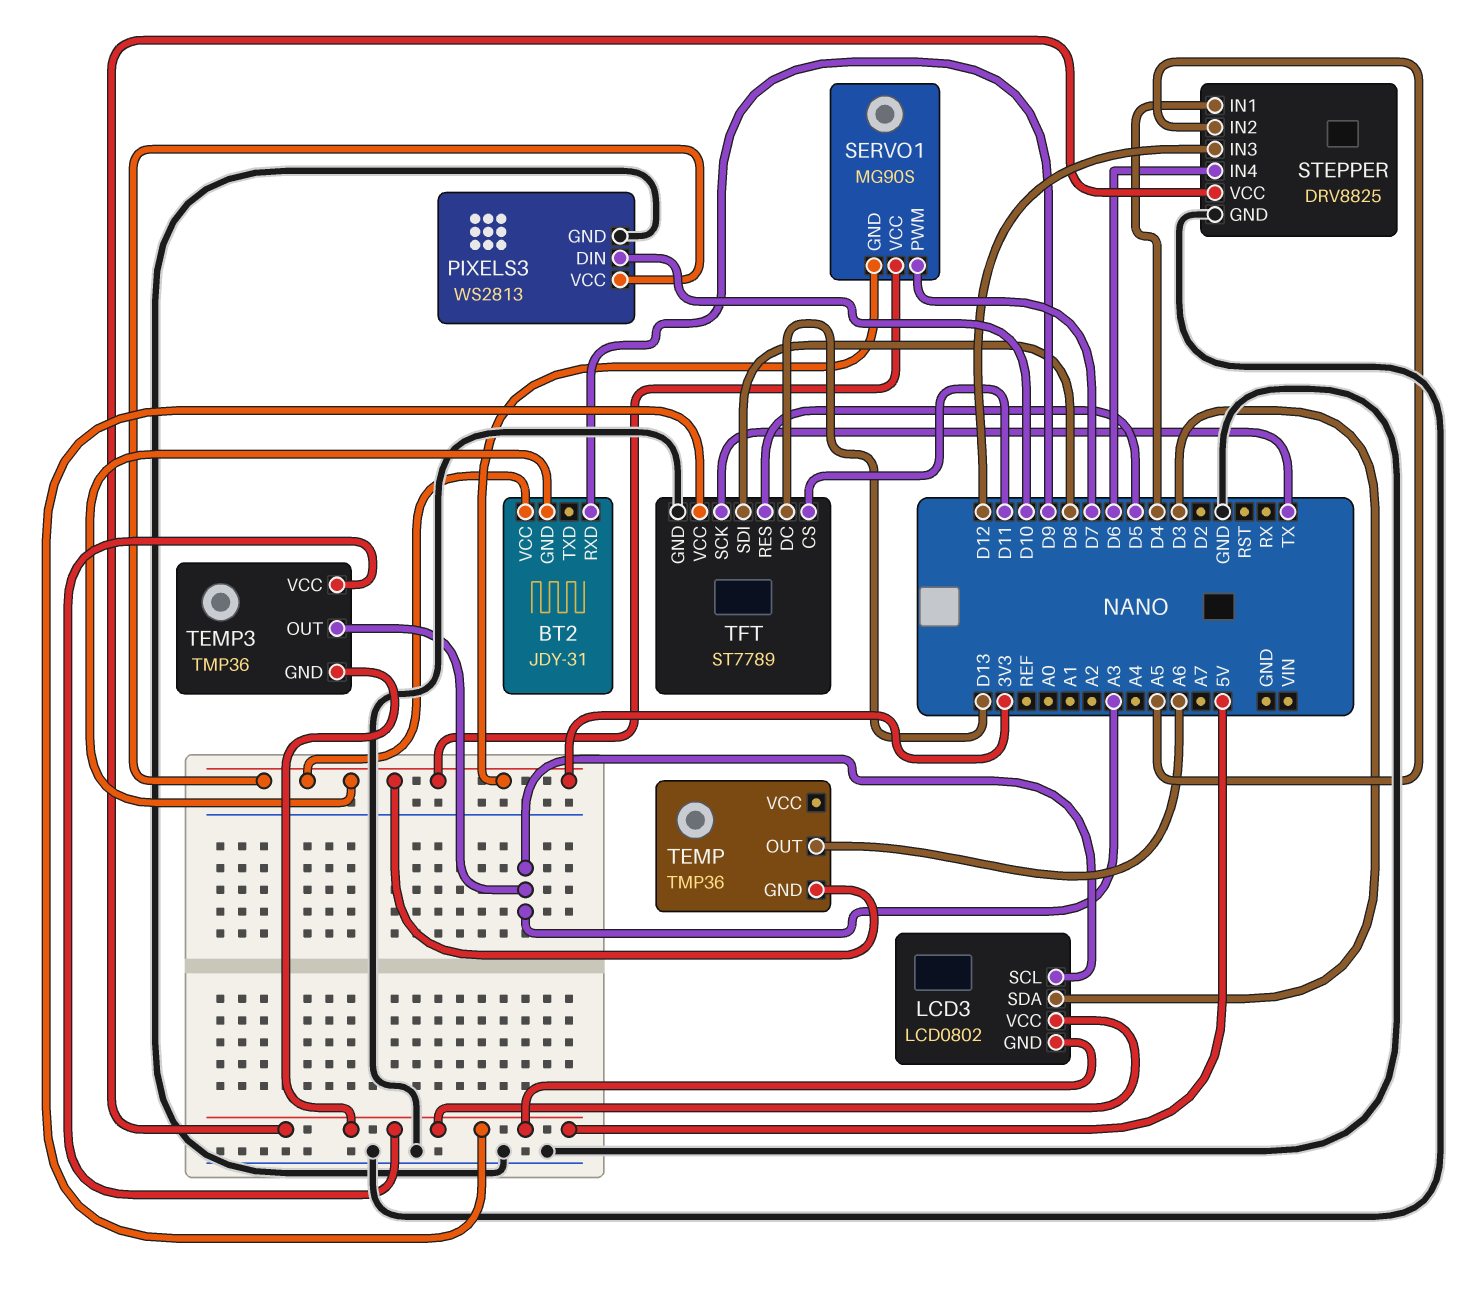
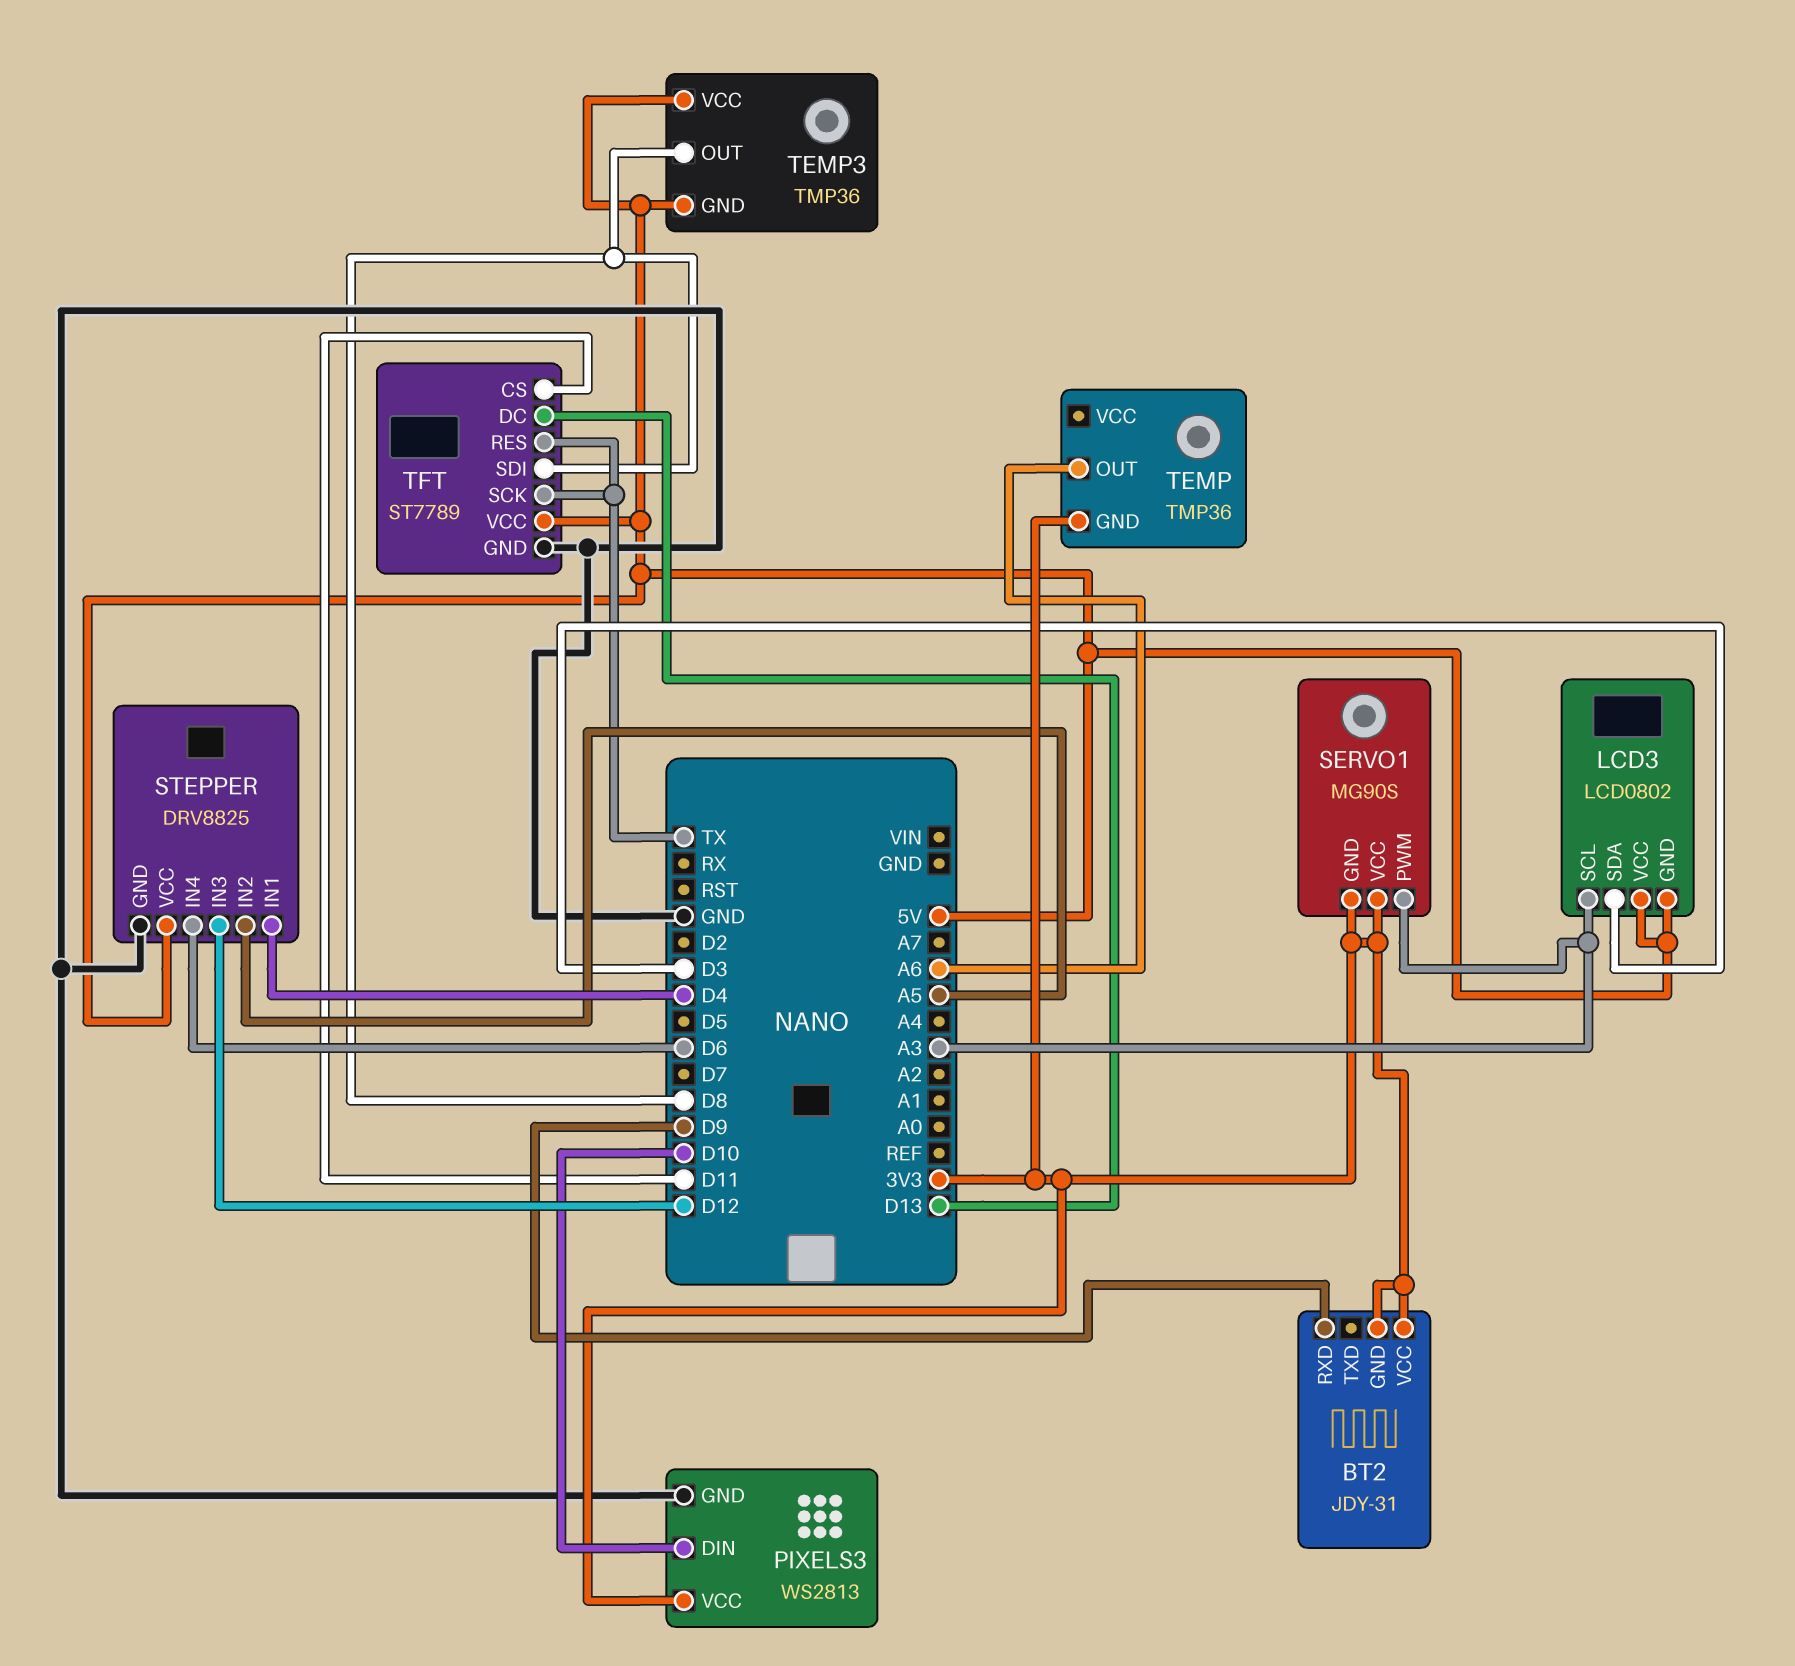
SERVO1 pin PWM: D7 -> A3
TEMP3 pin OUT: A3 -> D8
TFT pin RES: D5 -> TX

